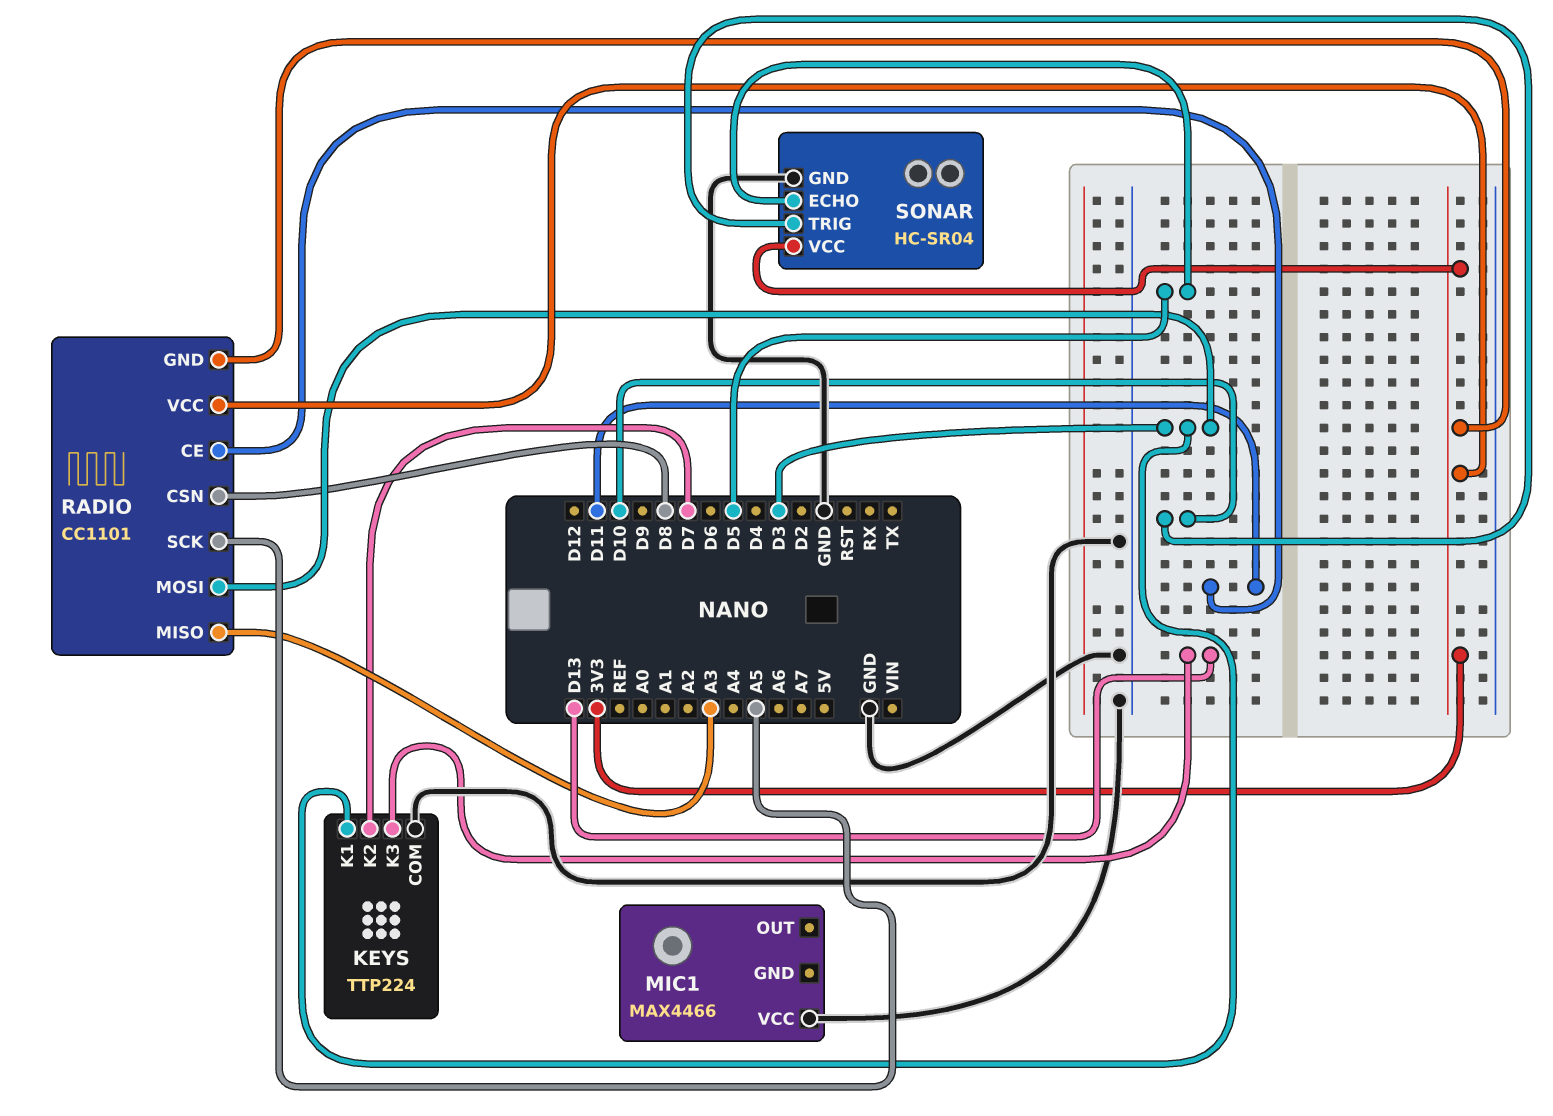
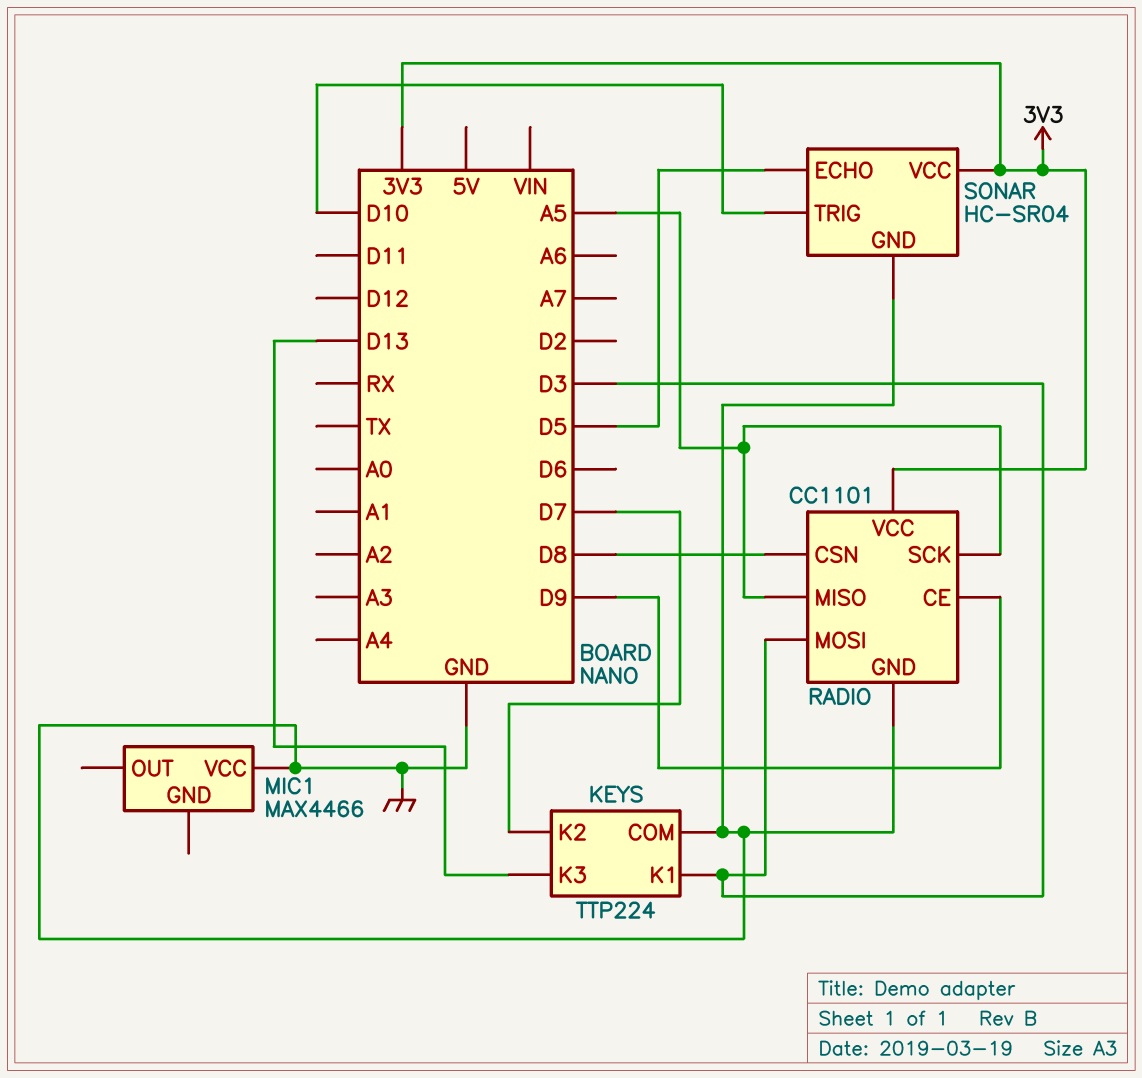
RADIO pin CE: D11 -> D9
RADIO pin GND: 3V3 -> GND
RADIO pin MISO: A3 -> A5

